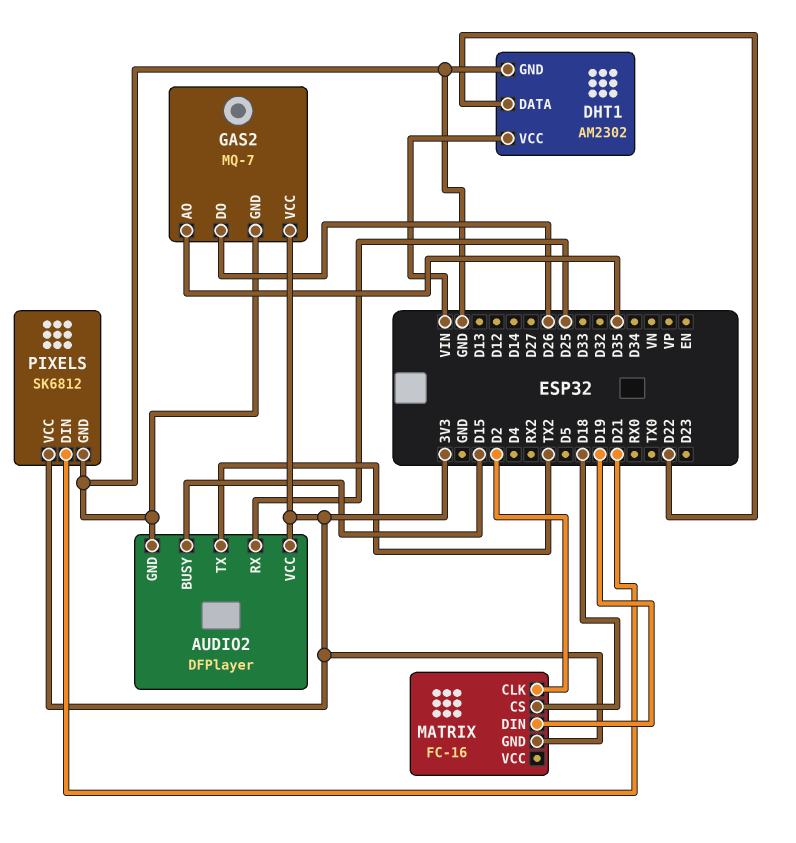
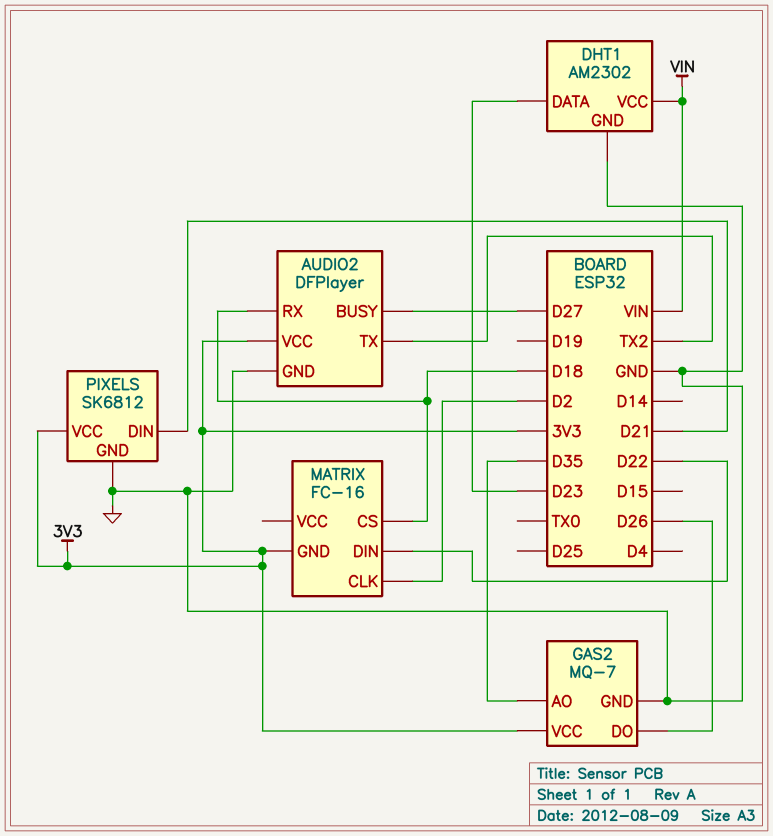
AUDIO2 pin BUSY: D15 -> D27
AUDIO2 pin RX: D25 -> D18
DHT1 pin DATA: D22 -> D23
MATRIX pin DIN: D19 -> D22

